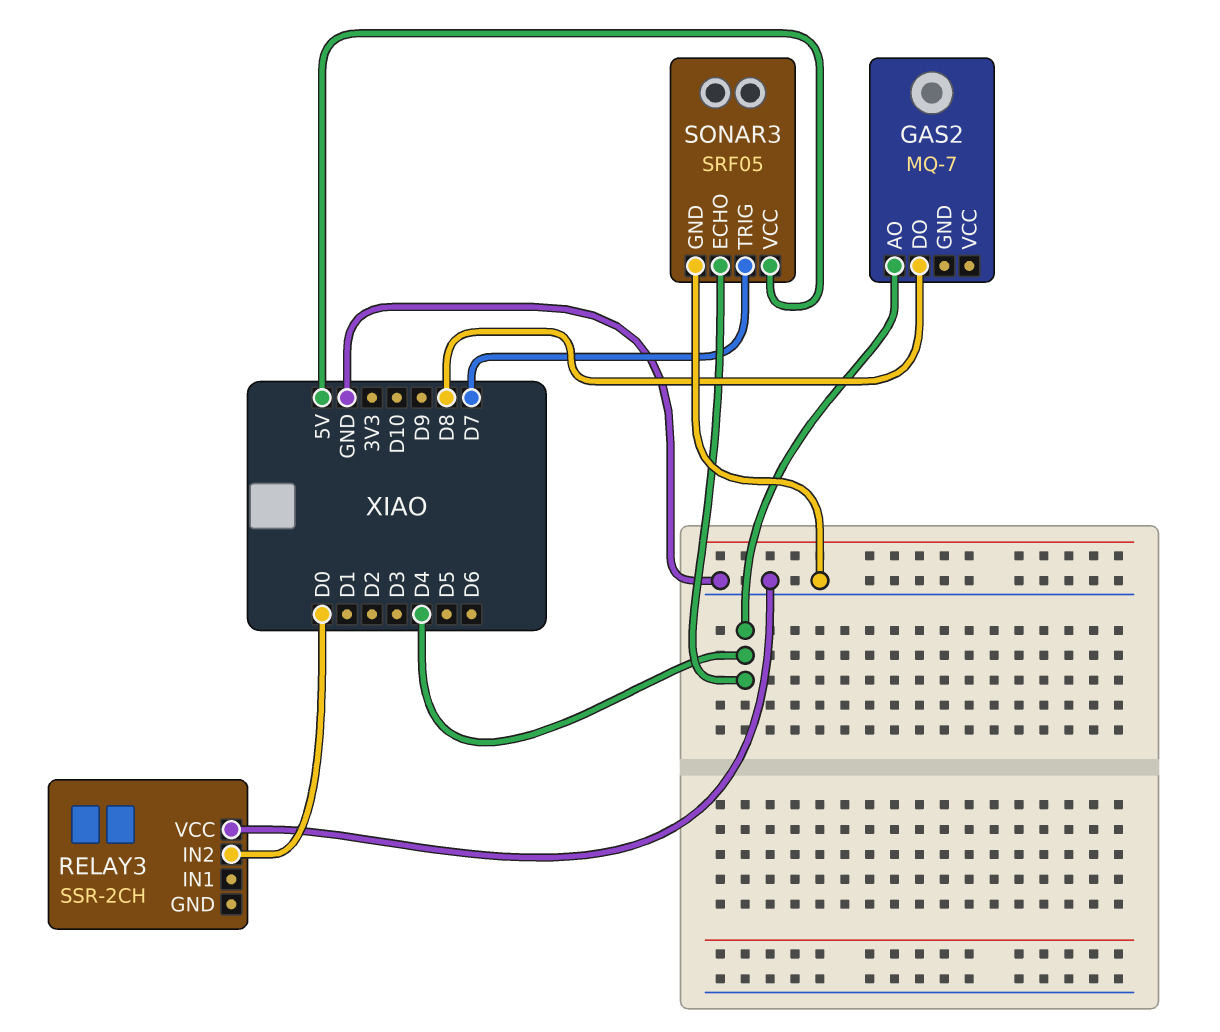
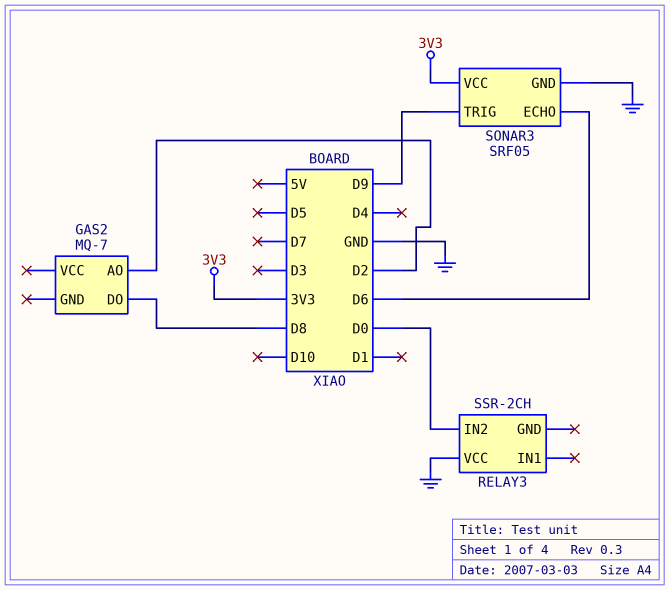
GAS2 pin AO: D4 -> D2
SONAR3 pin ECHO: D4 -> D6
SONAR3 pin TRIG: D7 -> D9
SONAR3 pin VCC: 5V -> 3V3

